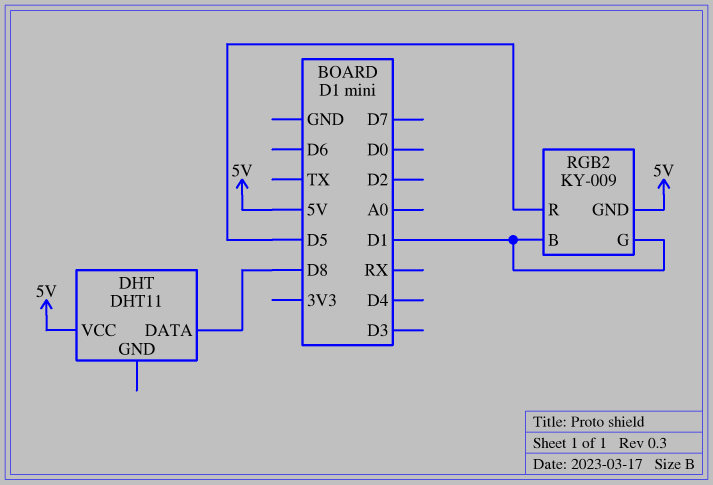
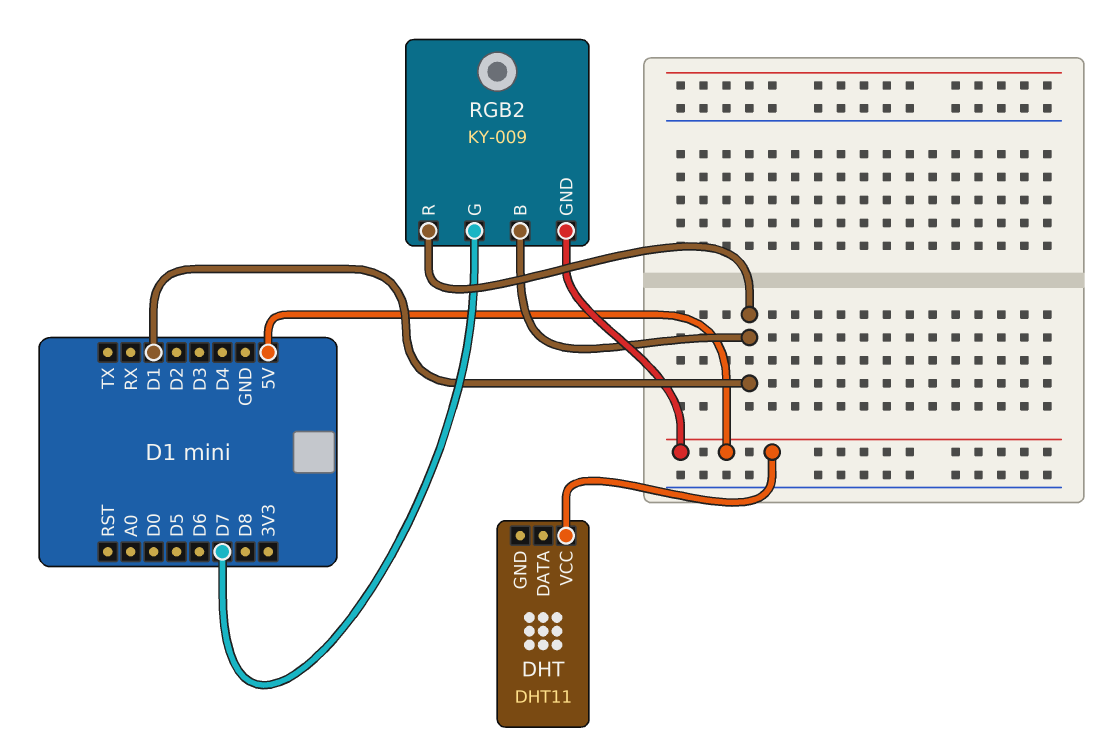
DHT pin DATA: D8 -> none
RGB2 pin G: D1 -> D7
RGB2 pin R: D5 -> D1

